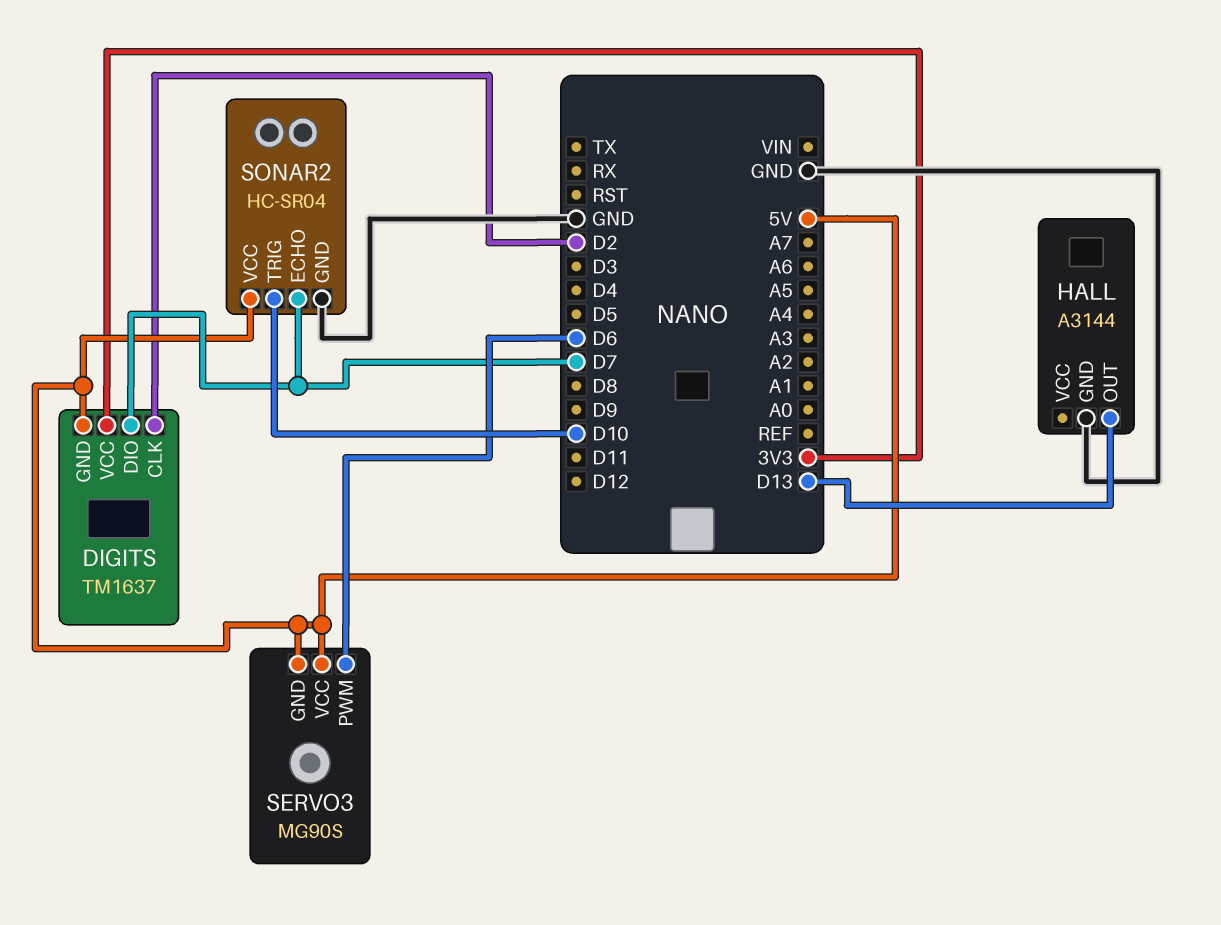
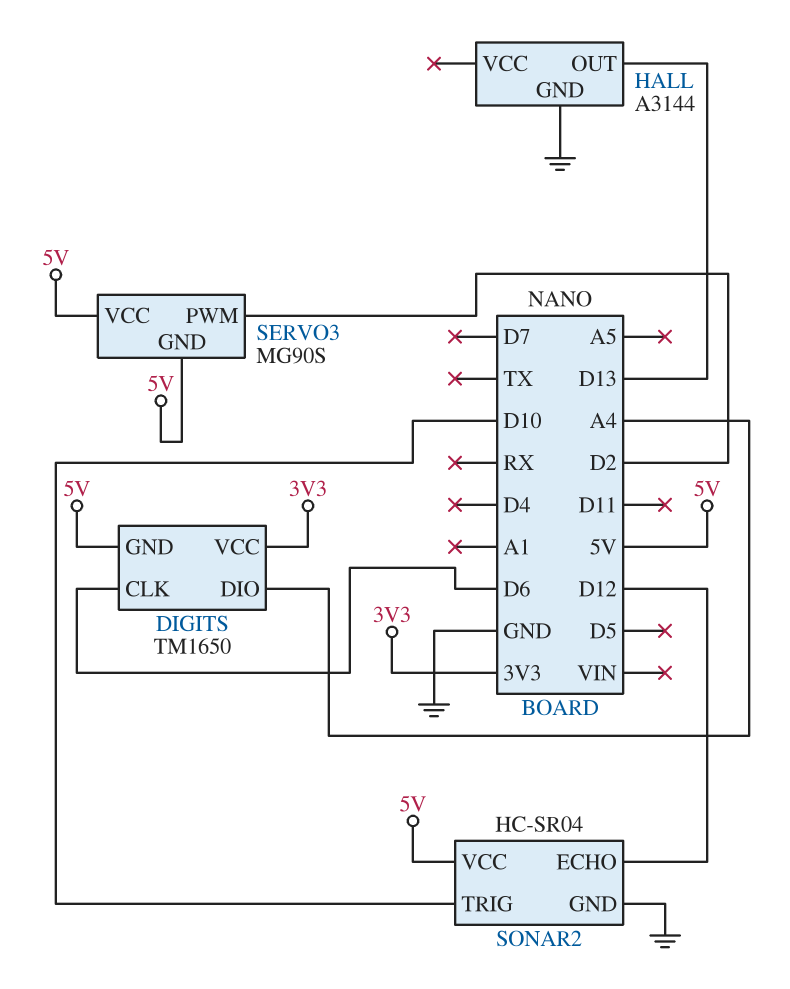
DIGITS: TM1637 -> TM1650
DIGITS pin CLK: D2 -> D6
DIGITS pin DIO: D7 -> A4
SERVO3 pin PWM: D6 -> D2
SONAR2 pin ECHO: D7 -> D12

